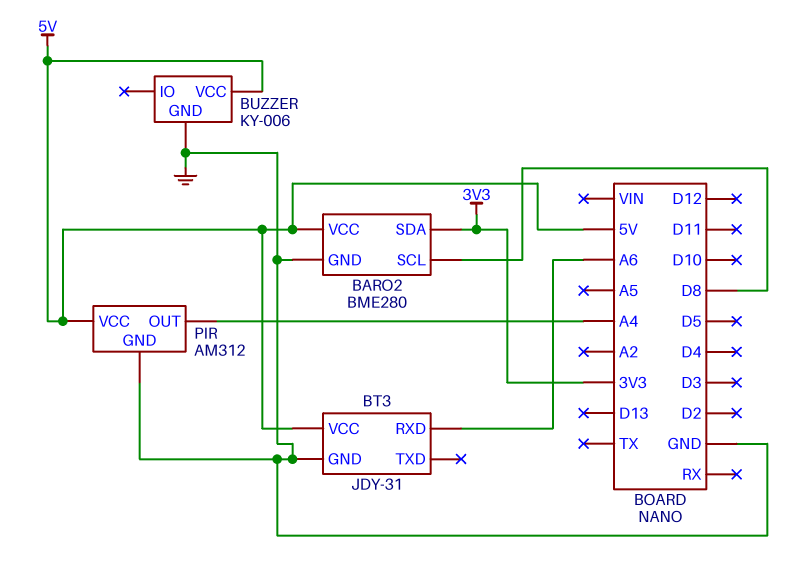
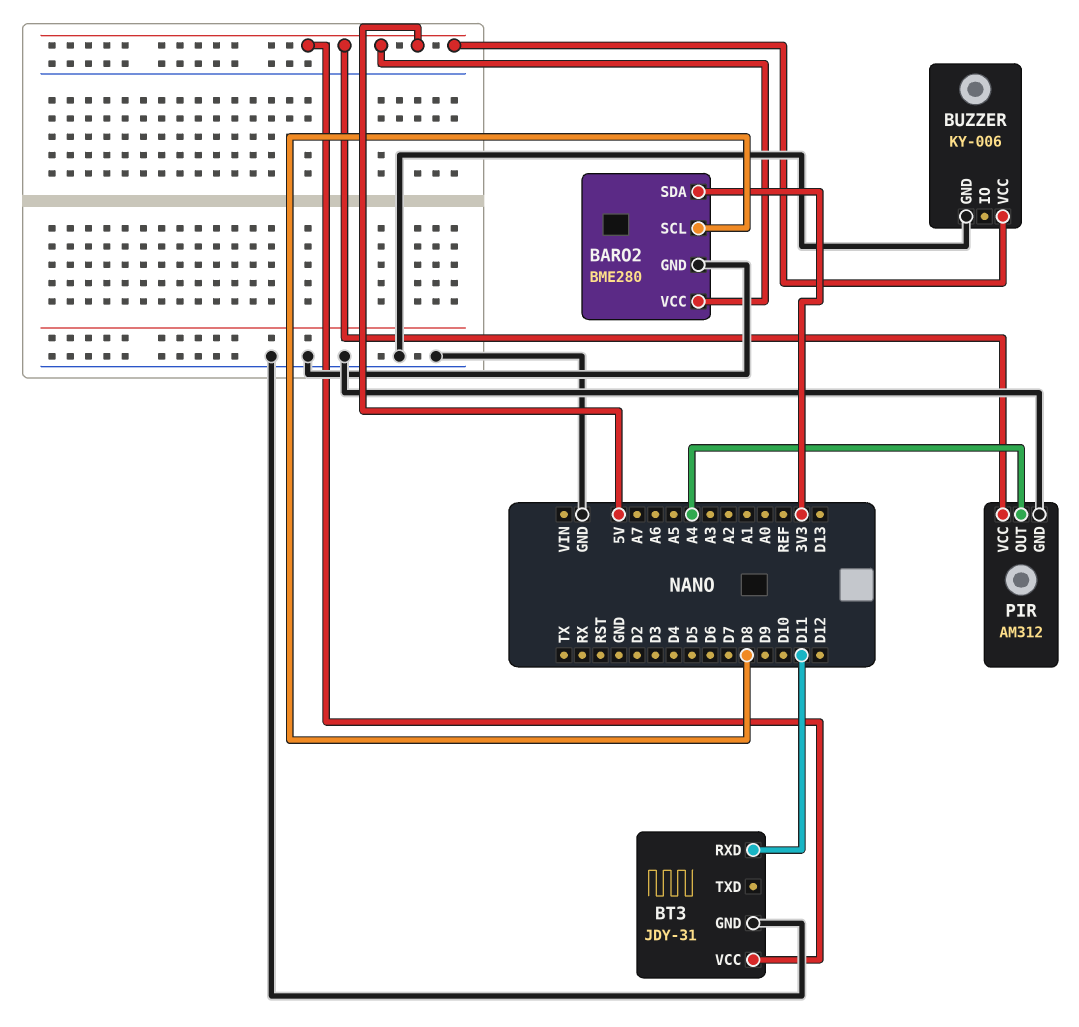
BT3 pin RXD: A6 -> D11

